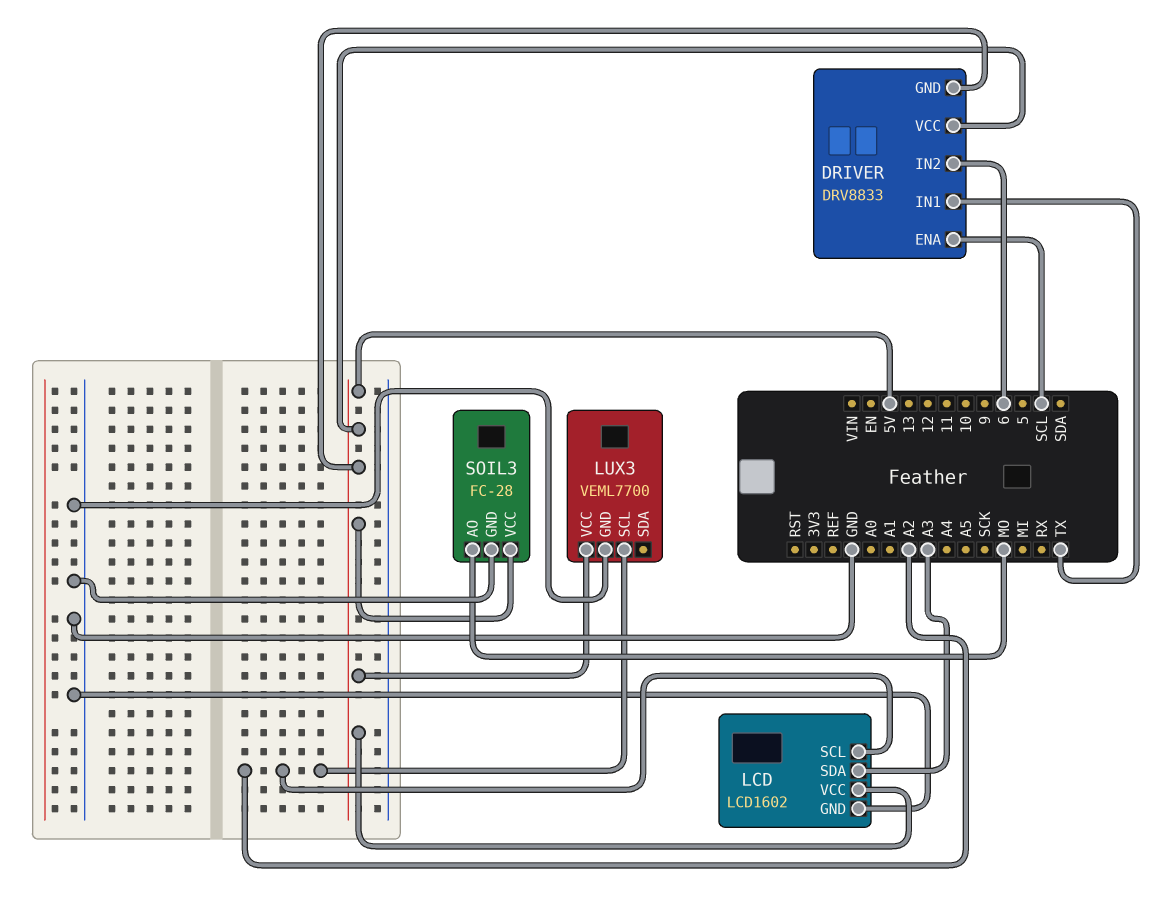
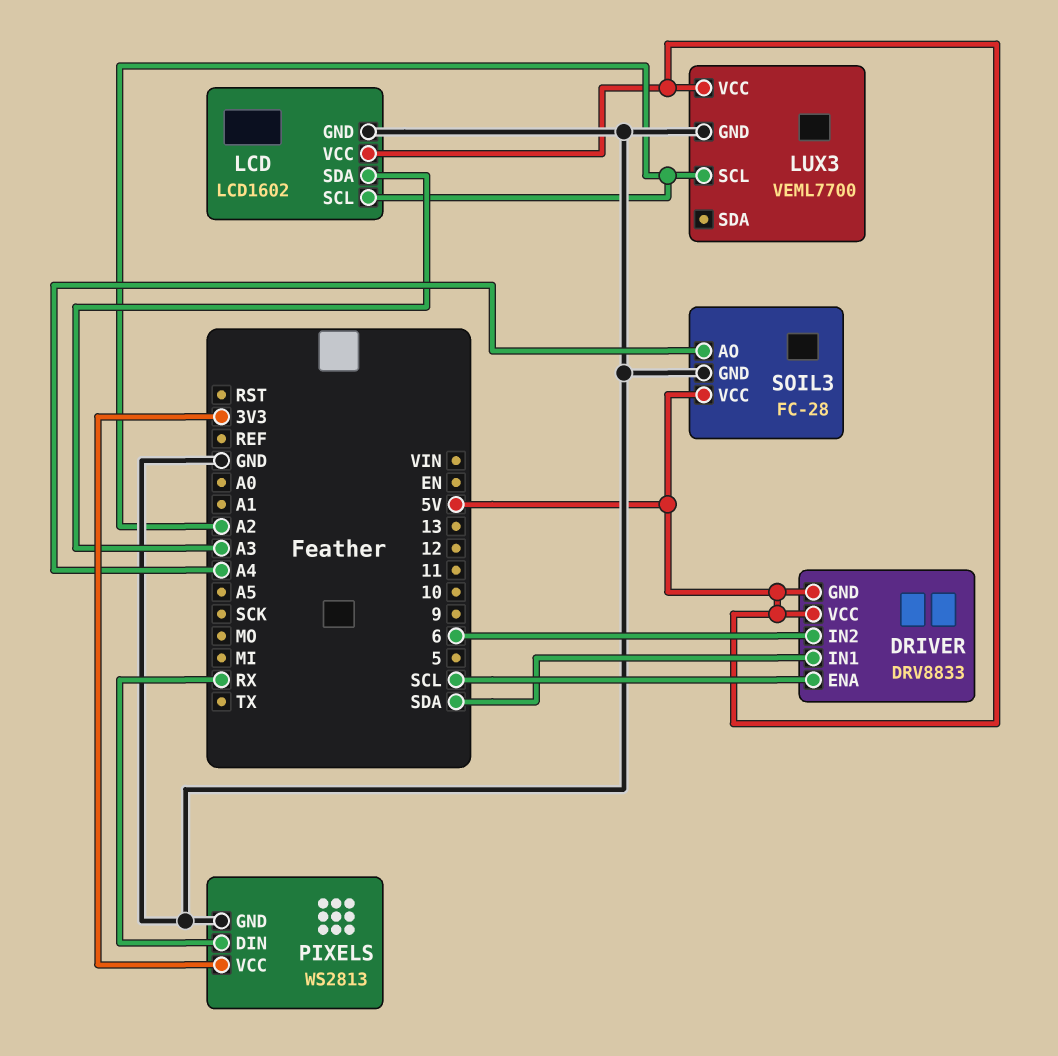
DRIVER pin IN1: TX -> SDA
PIXELS: none -> WS2813
PIXELS pin DIN: none -> RX
PIXELS pin GND: none -> GND
PIXELS pin VCC: none -> 3V3
SOIL3 pin AO: MO -> A4

